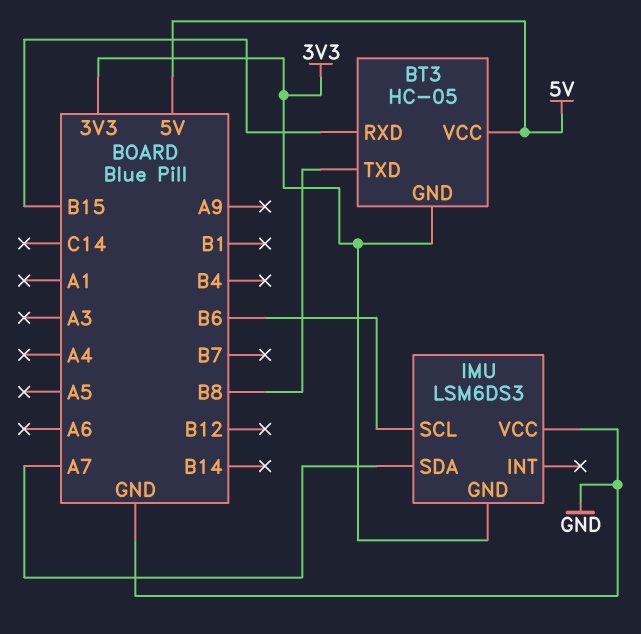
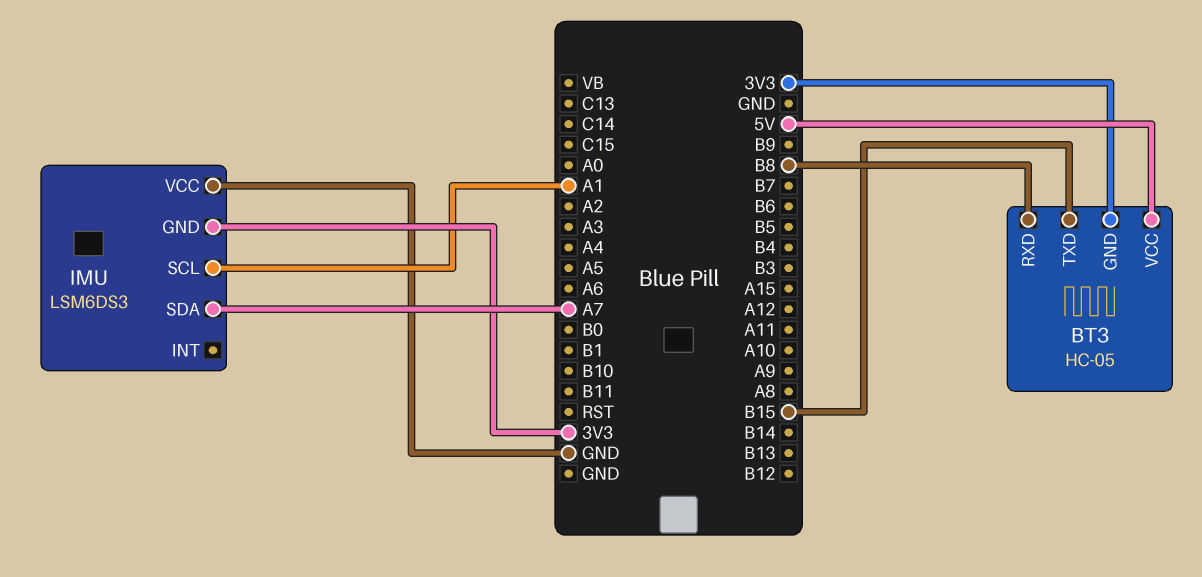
BT3 pin RXD: B15 -> B8
BT3 pin TXD: B8 -> B15
IMU pin SCL: B6 -> A1

